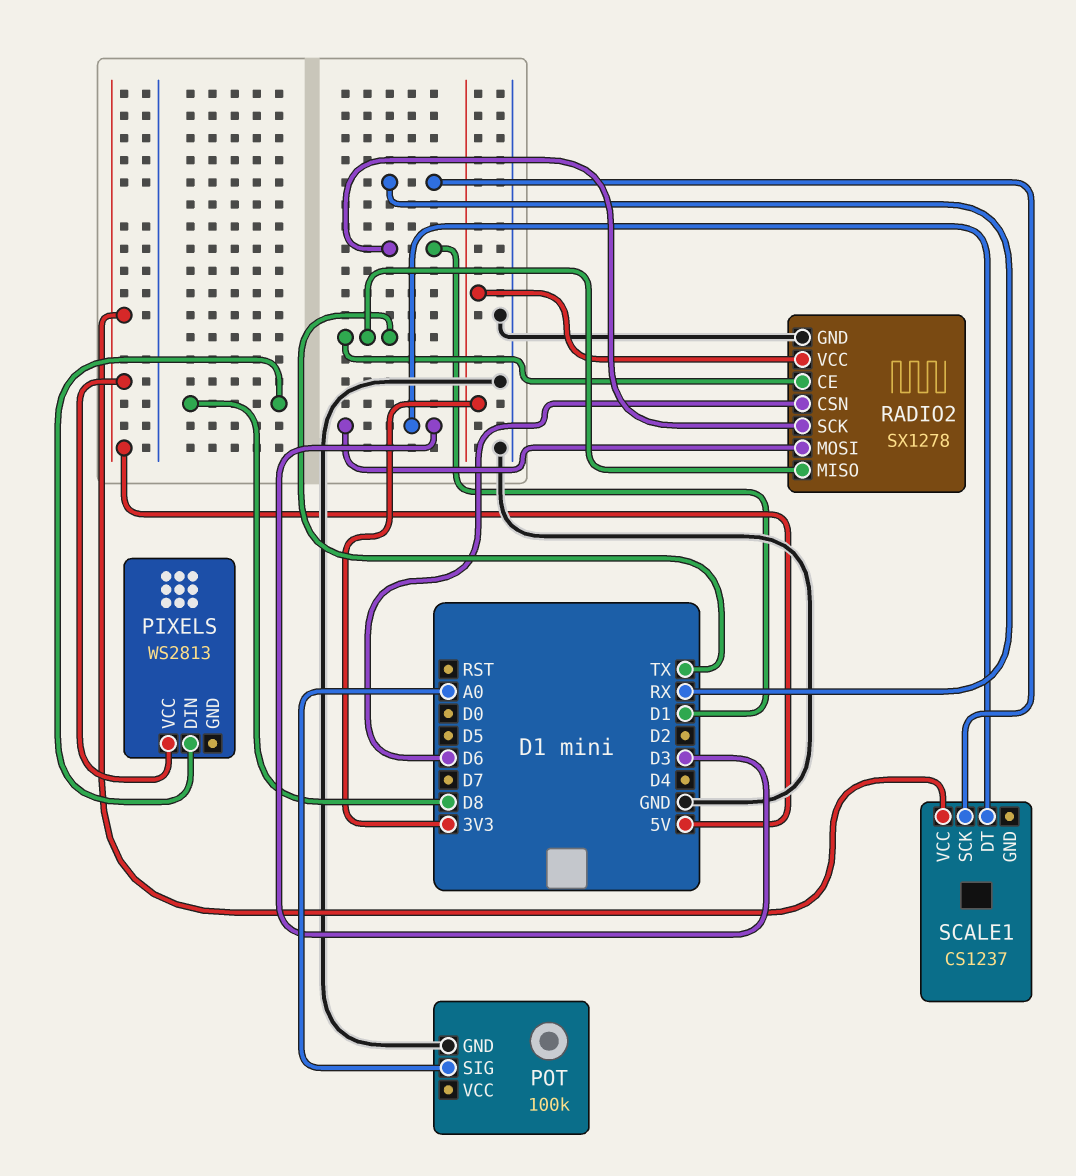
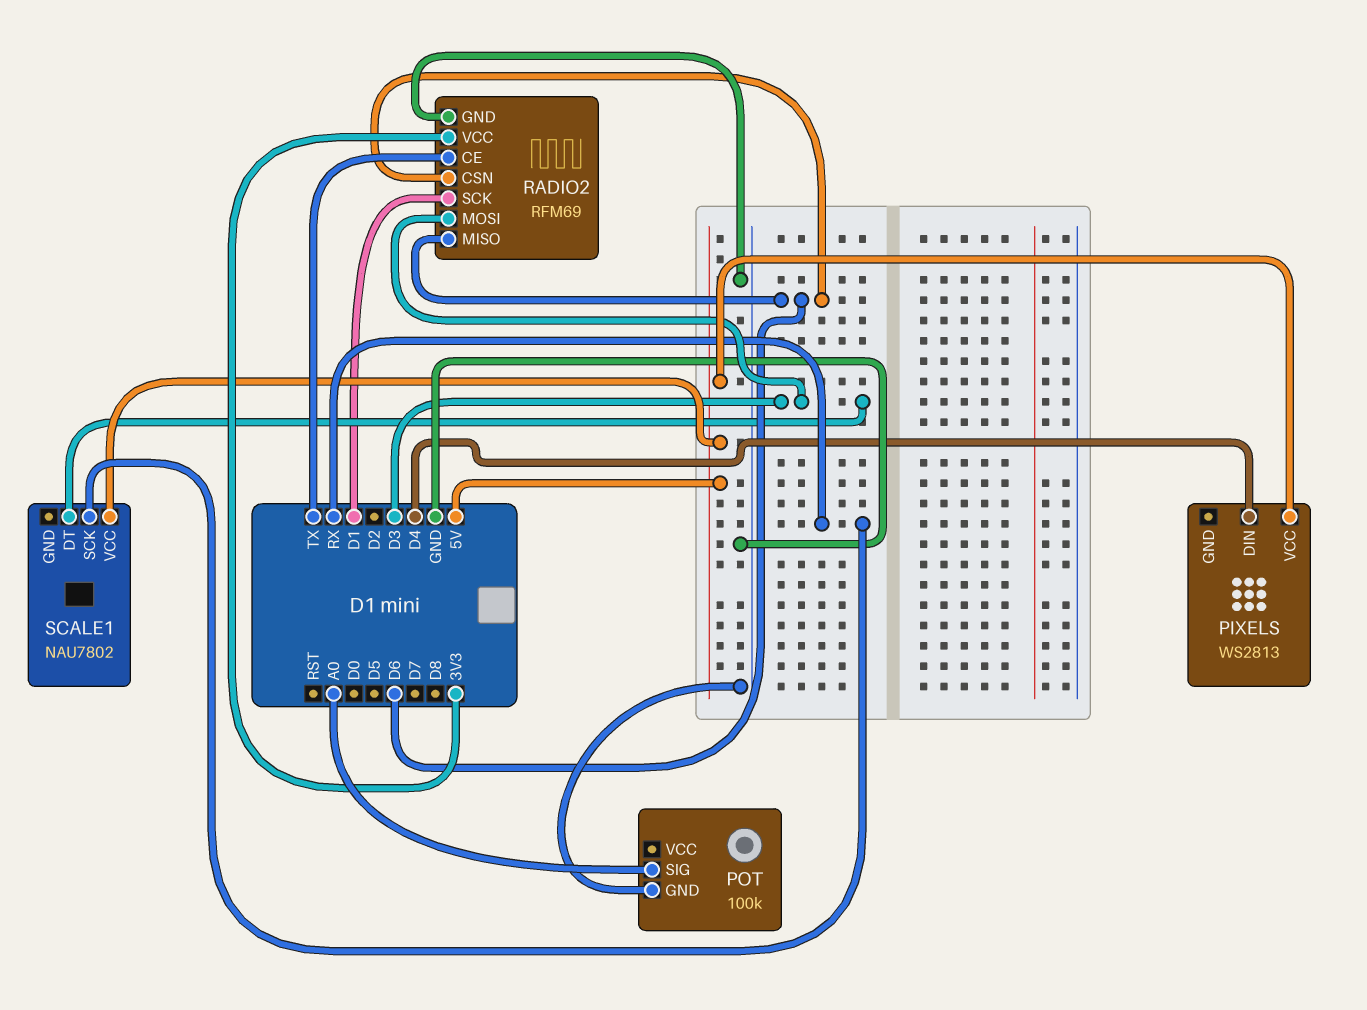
PIXELS pin DIN: D8 -> D4
RADIO2: SX1278 -> RFM69
RADIO2 pin MISO: TX -> D6
SCALE1: CS1237 -> NAU7802

